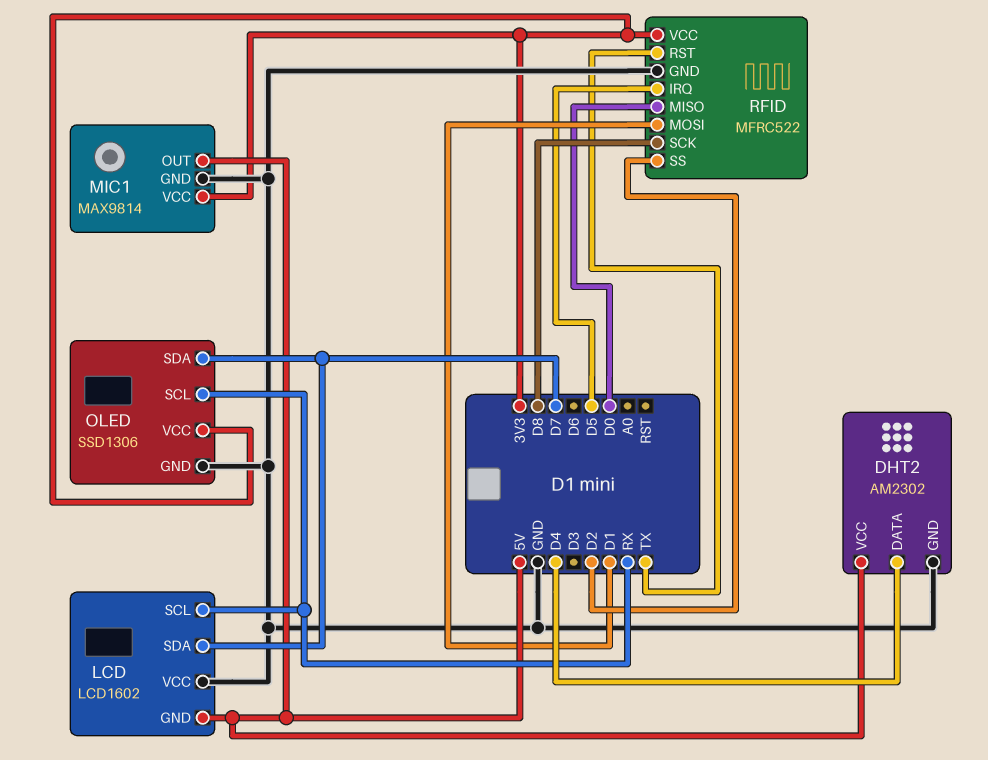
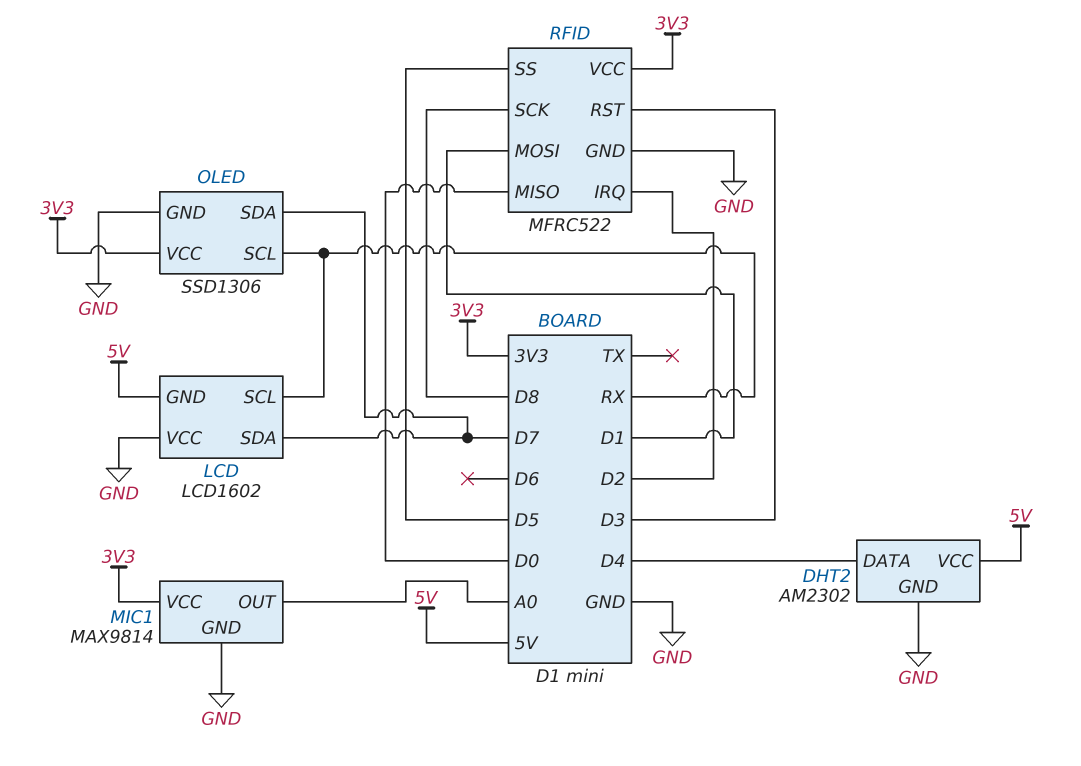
MIC1 pin OUT: 5V -> A0
RFID pin IRQ: D5 -> D2
RFID pin RST: TX -> D3
RFID pin SS: D2 -> D5

